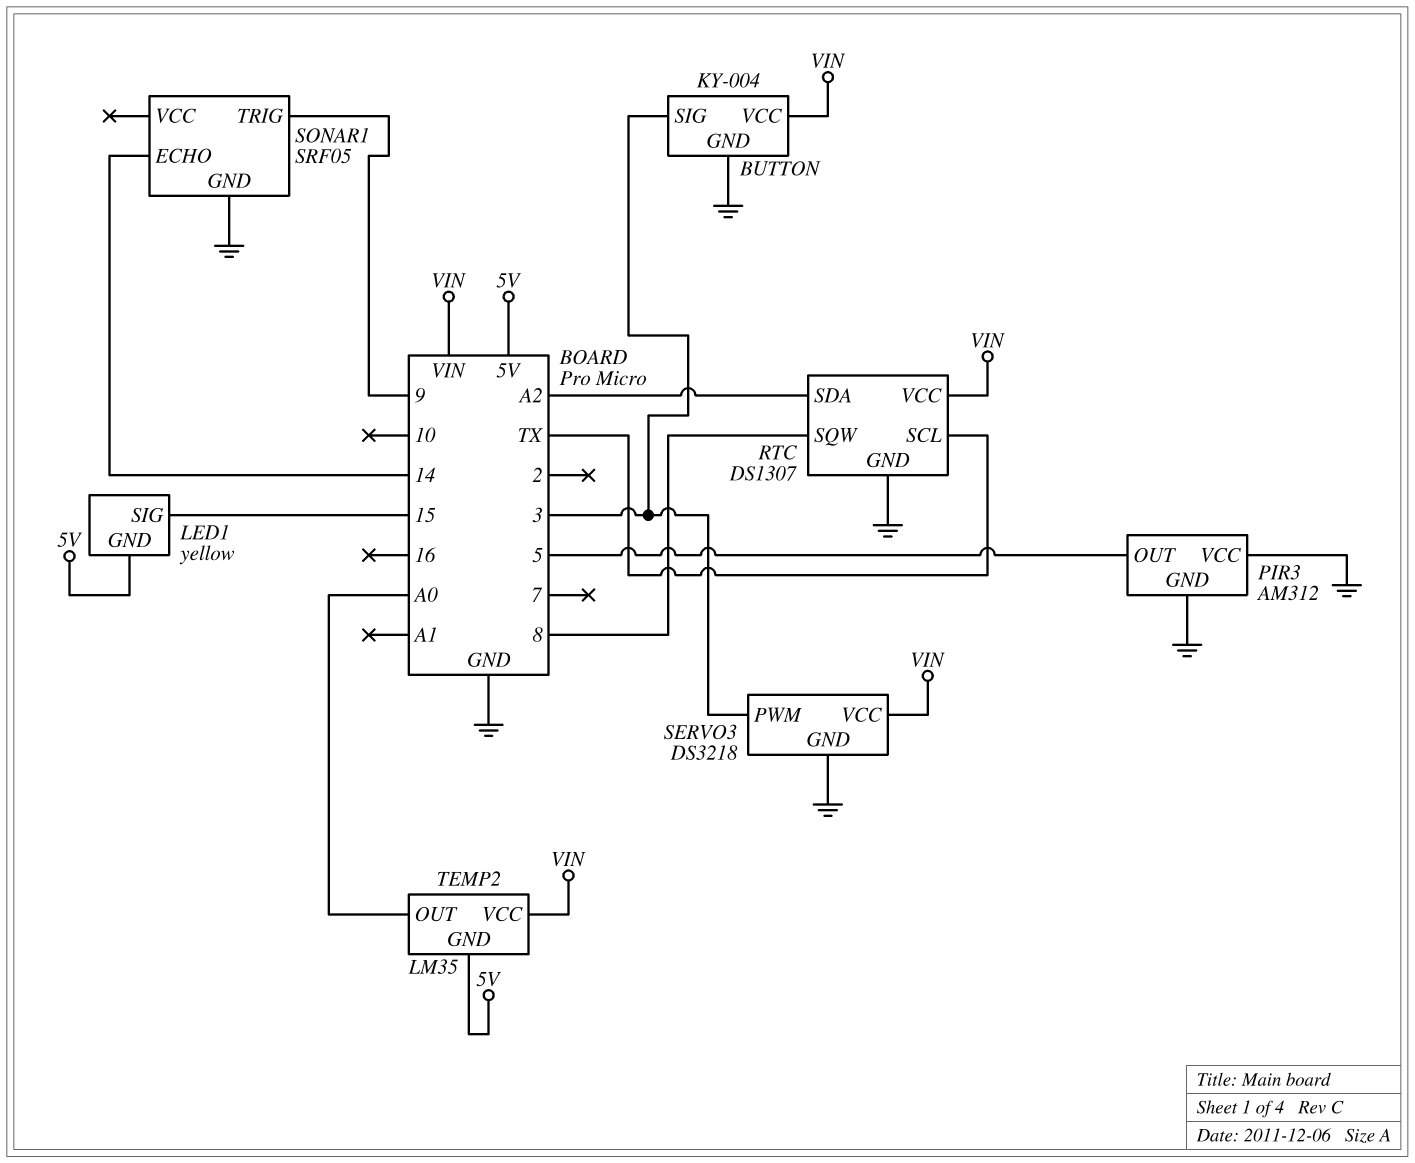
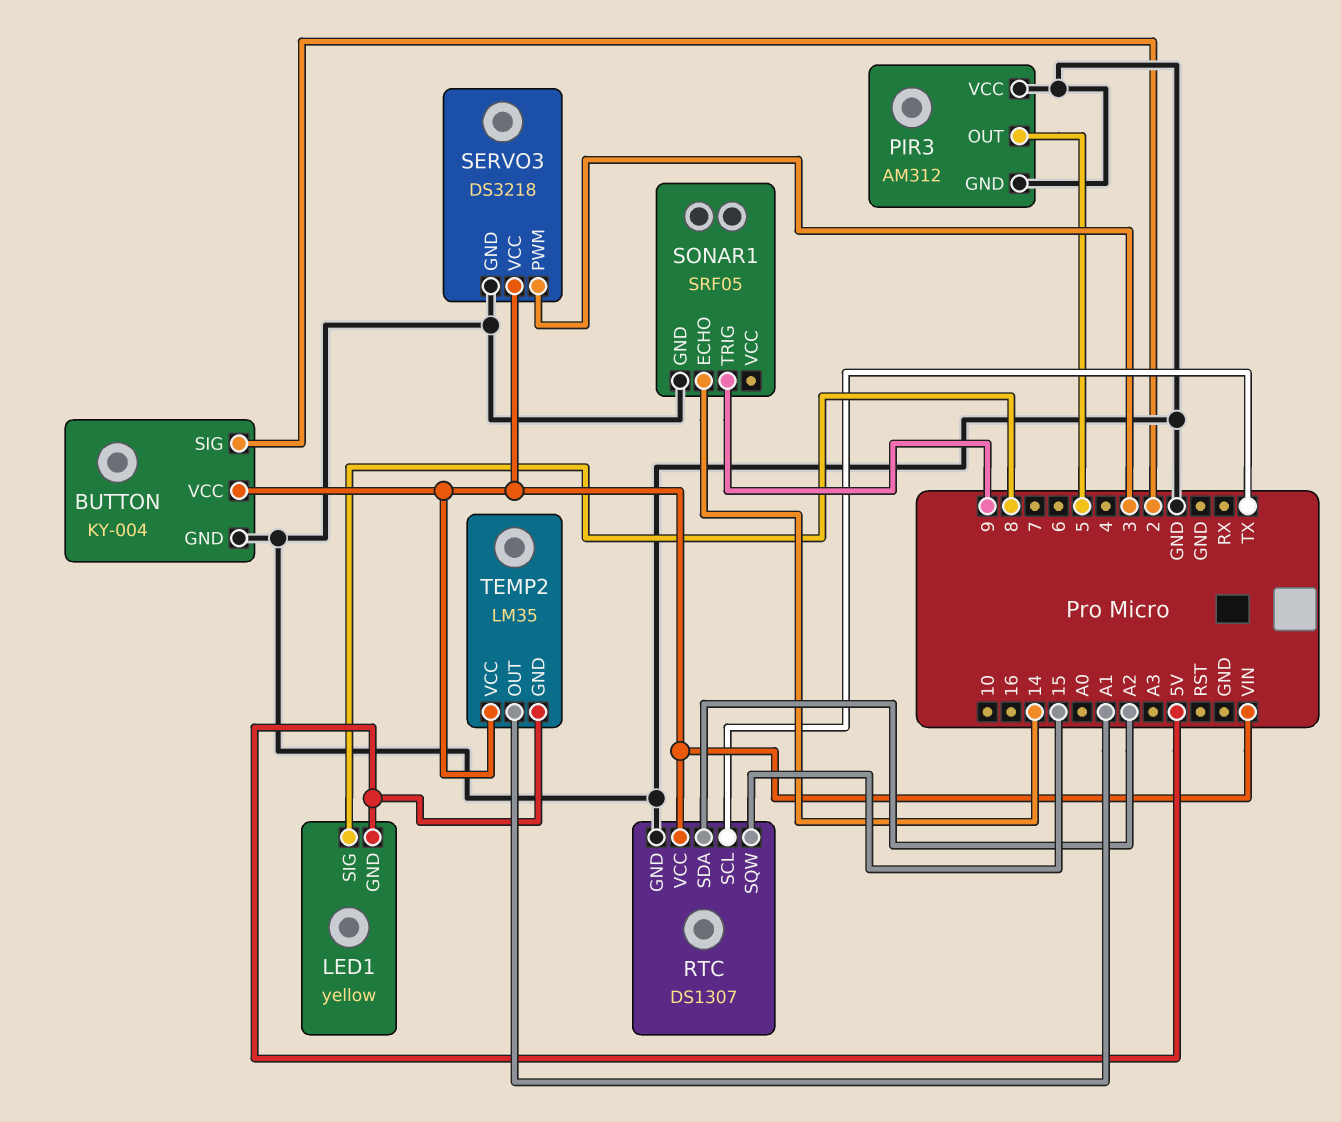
BUTTON pin SIG: 3 -> 2
LED1 pin SIG: 15 -> 8
RTC pin SQW: 8 -> 15
TEMP2 pin OUT: A0 -> A1

